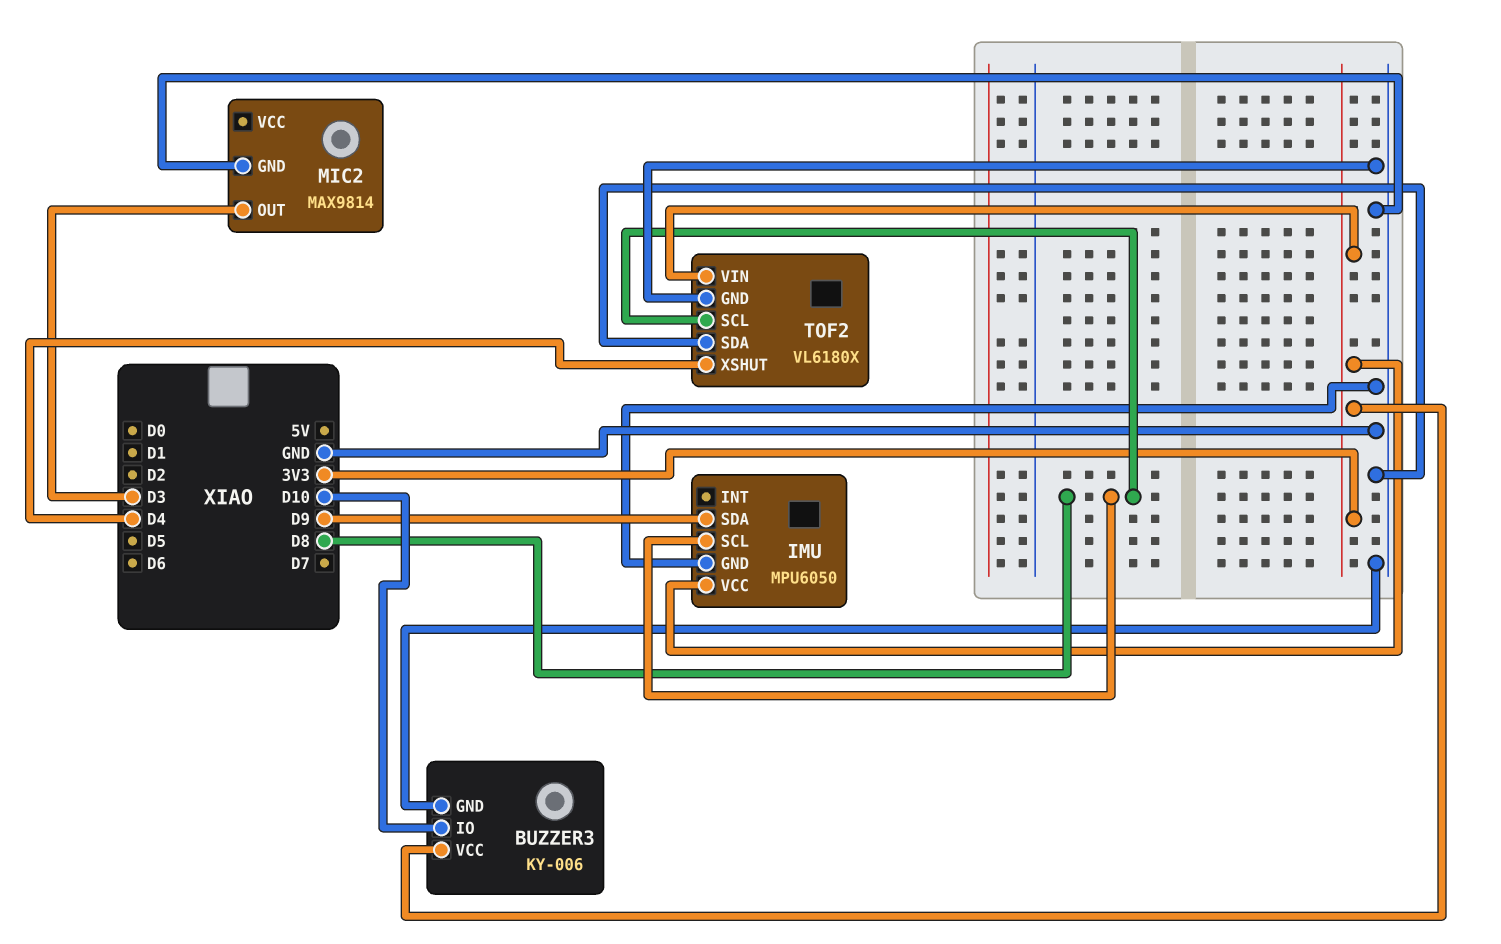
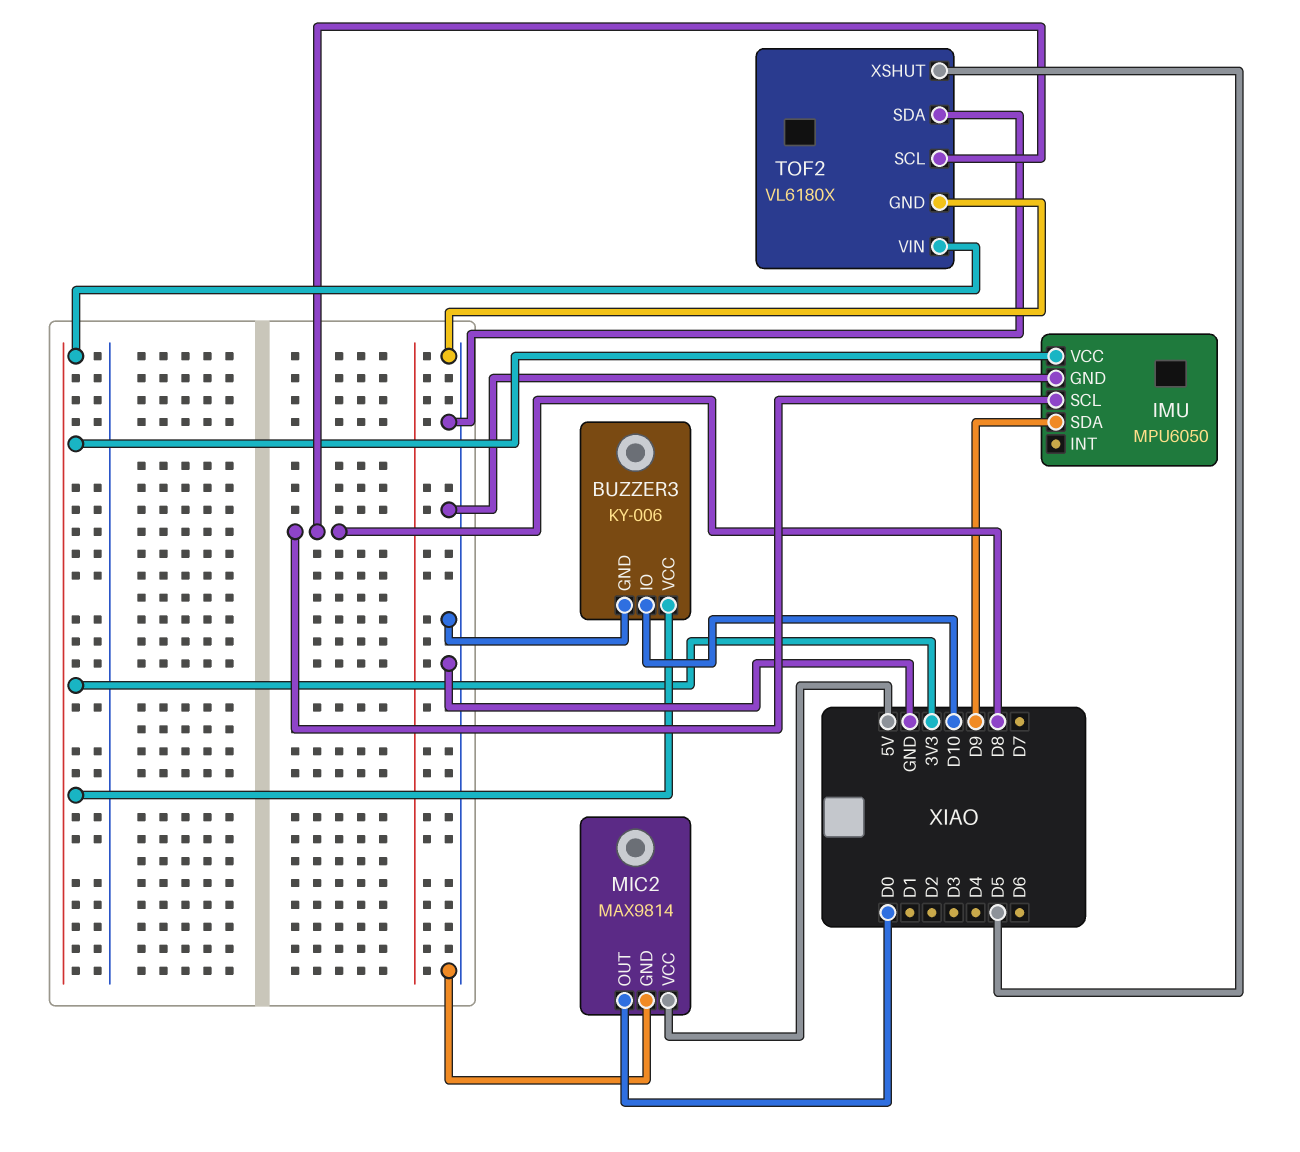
MIC2 pin OUT: D3 -> D0
MIC2 pin VCC: none -> 5V
TOF2 pin XSHUT: D4 -> D5

